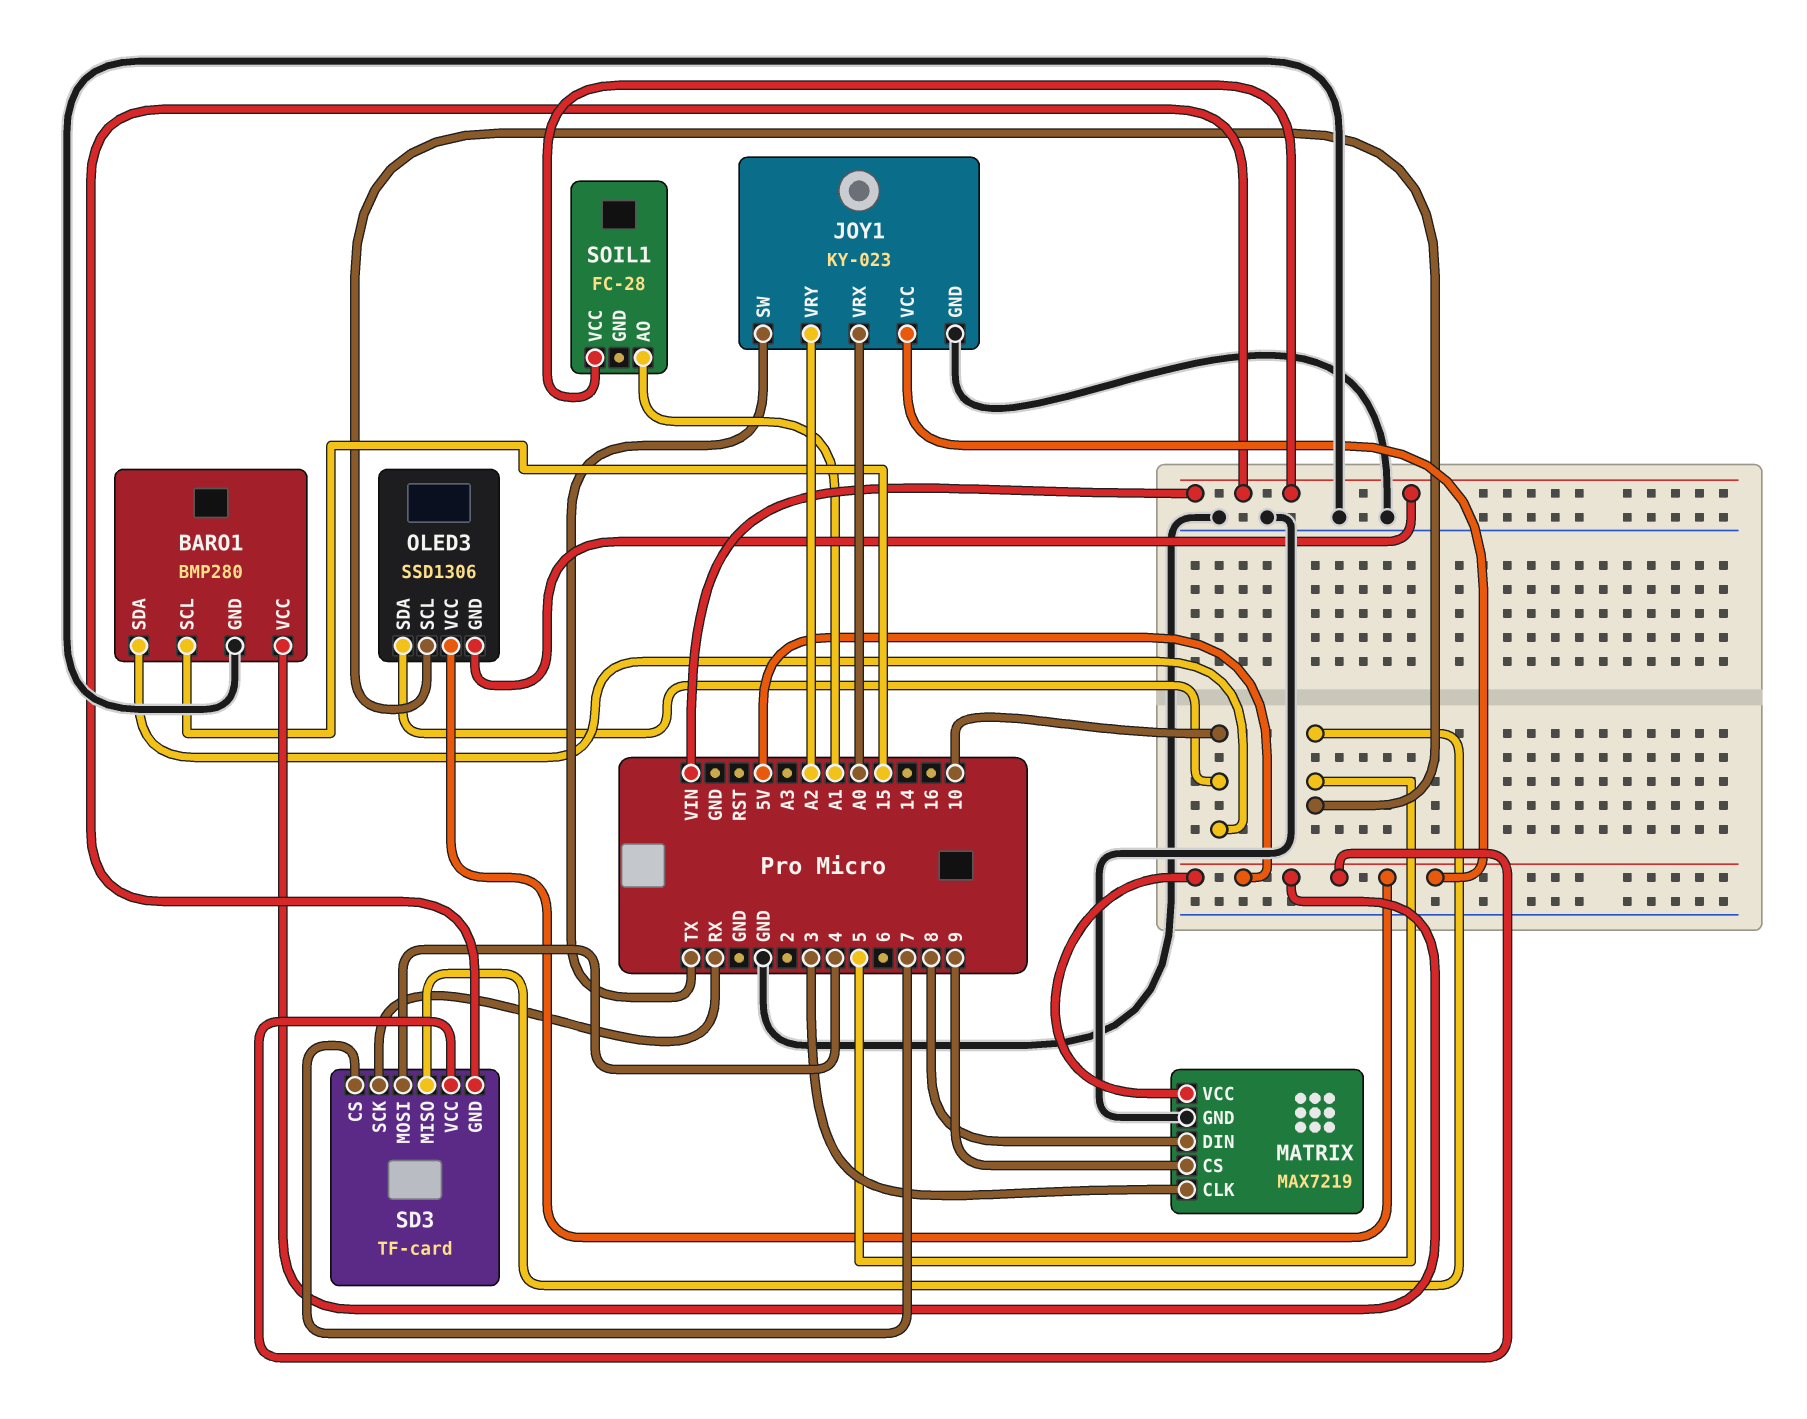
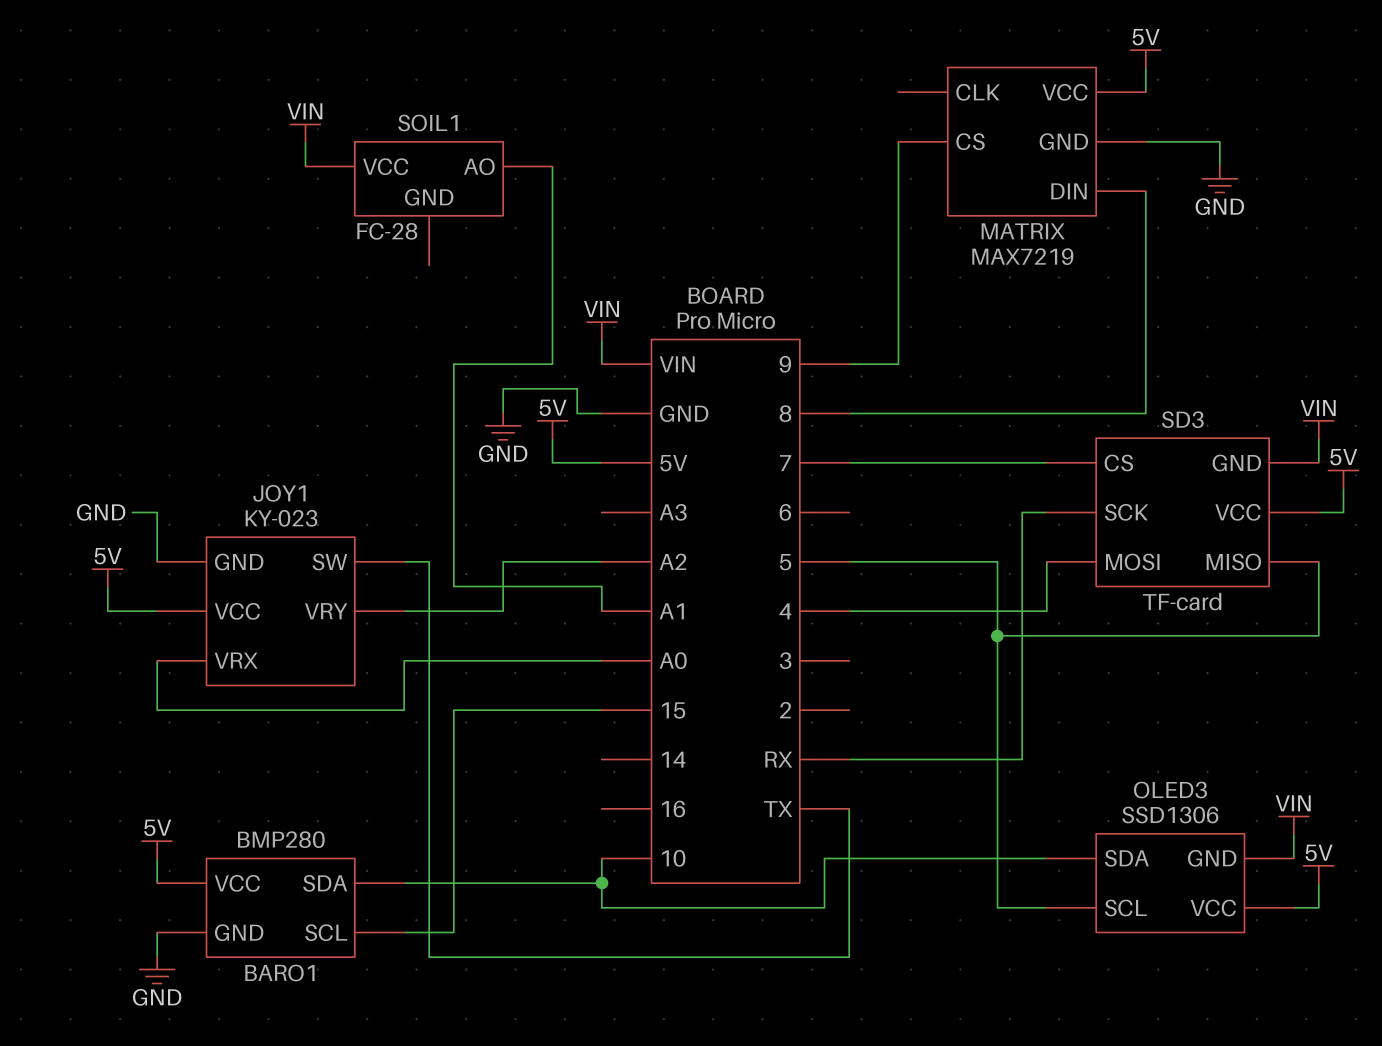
MATRIX pin CLK: 3 -> none

